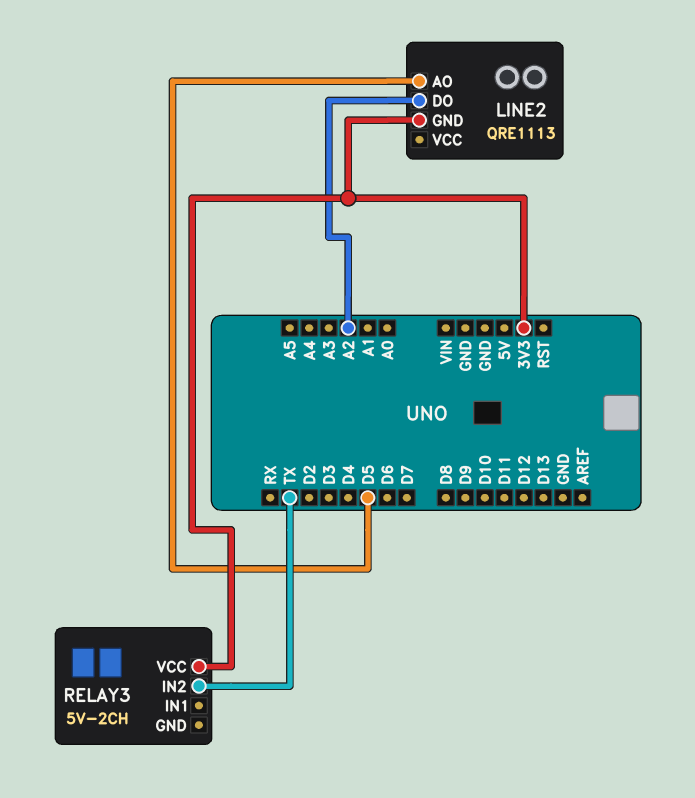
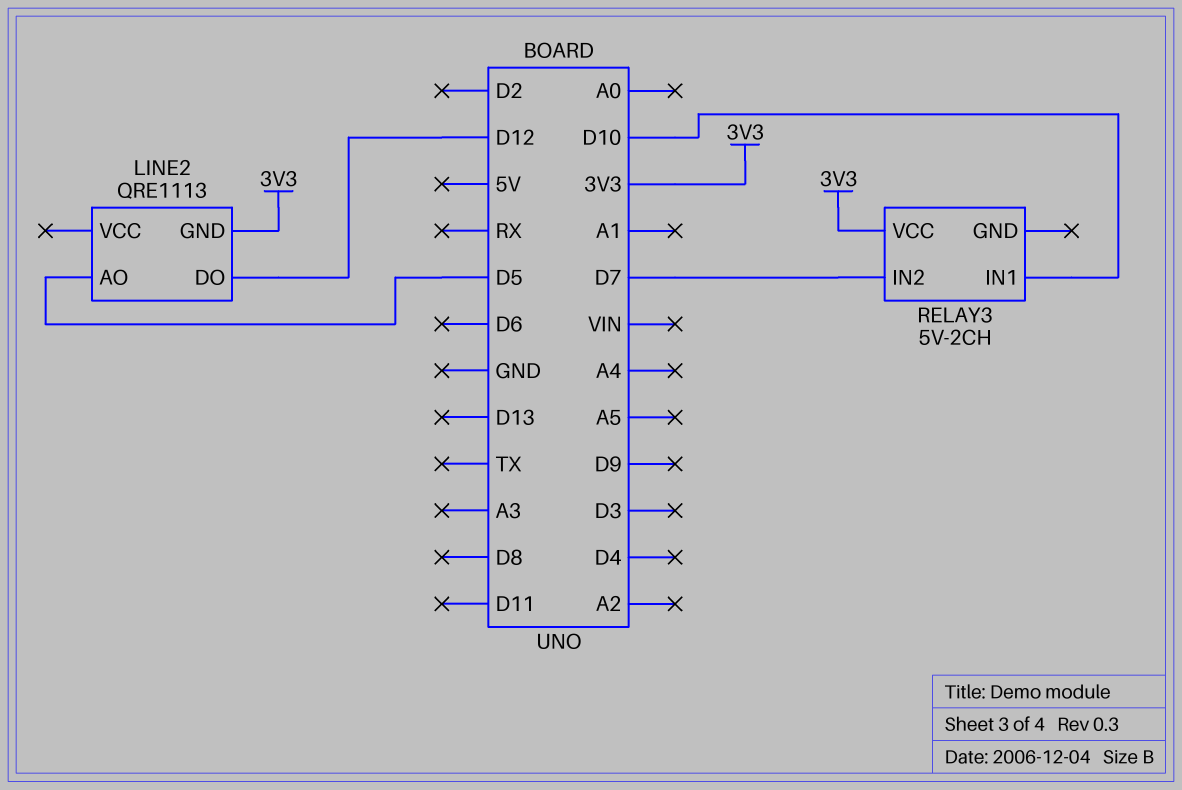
LINE2 pin DO: A2 -> D12
RELAY3 pin IN1: none -> D10
RELAY3 pin IN2: TX -> D7

